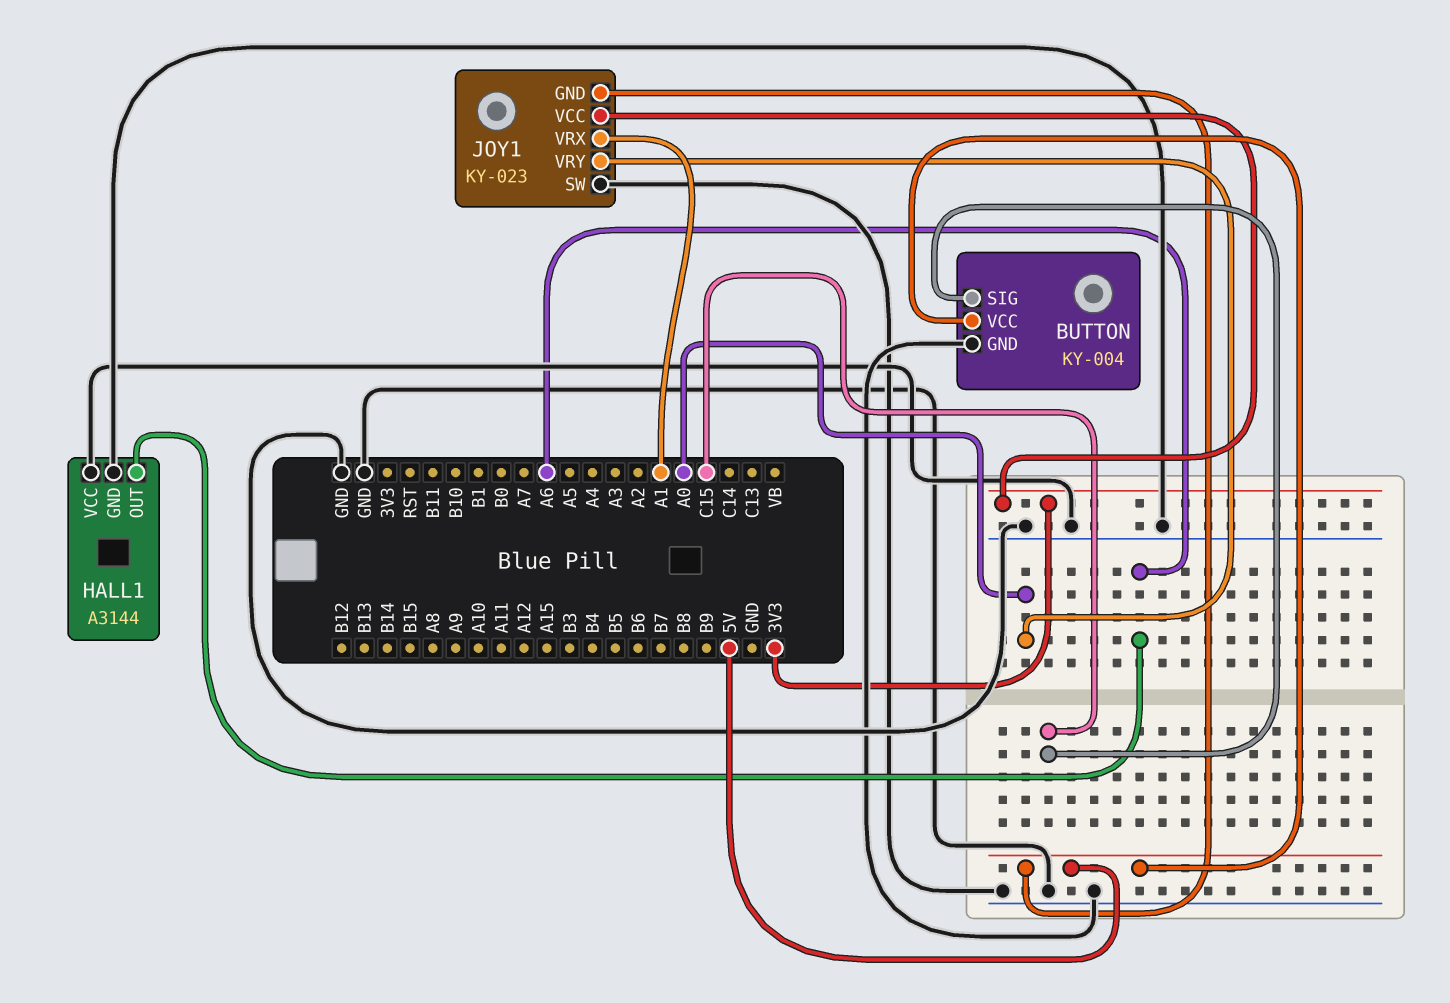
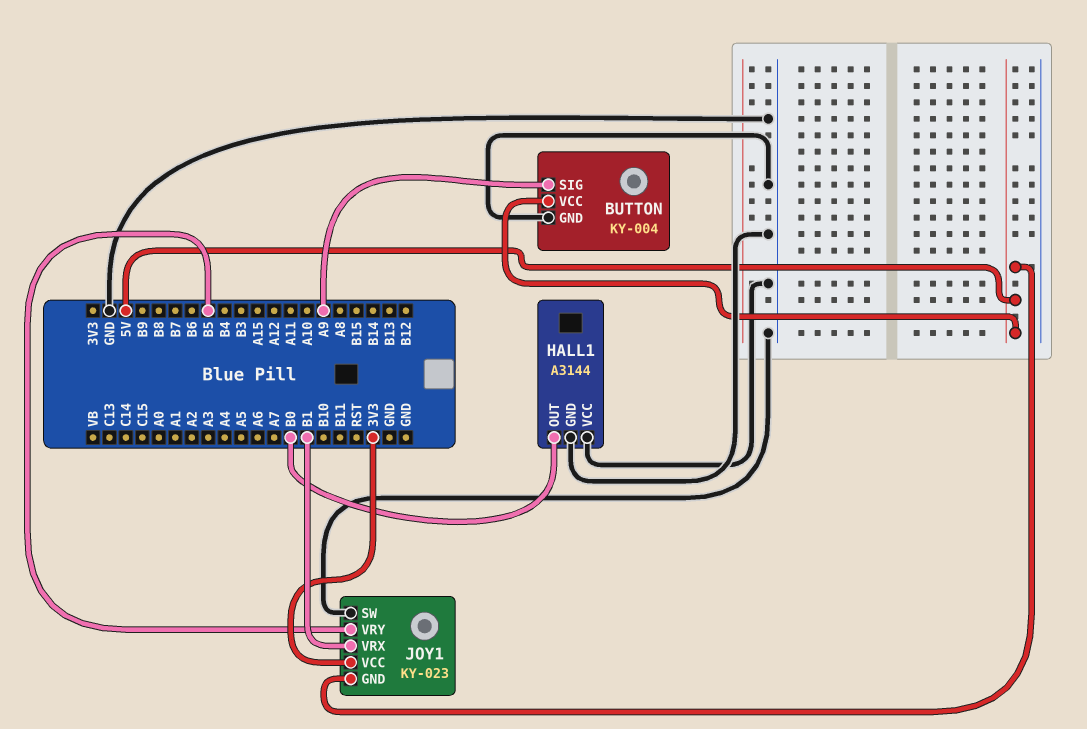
BUTTON pin SIG: C15 -> A9
HALL1 pin OUT: A6 -> B0
JOY1 pin VRX: A1 -> B1
JOY1 pin VRY: A0 -> B5

